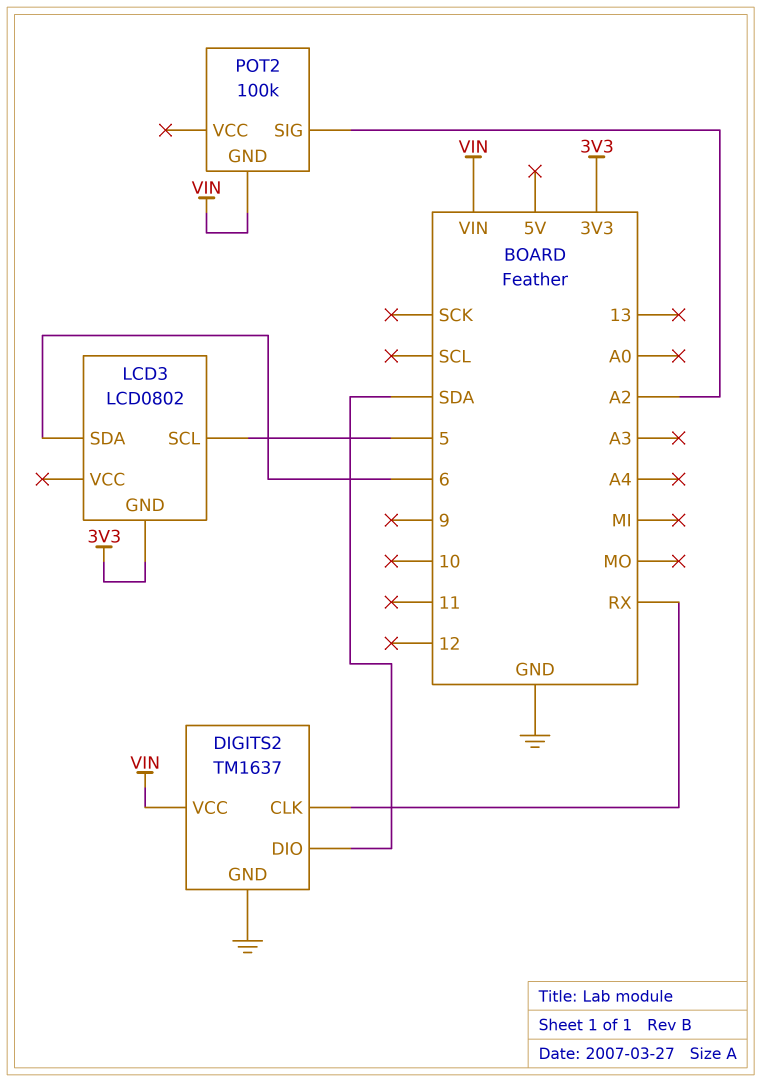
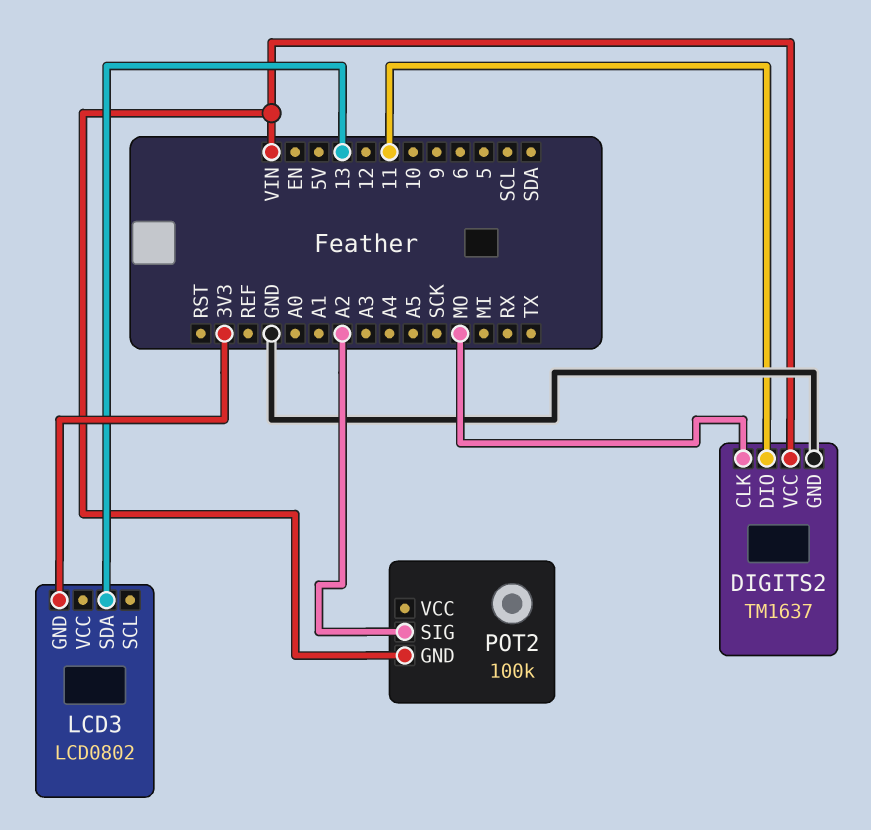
DIGITS2 pin CLK: RX -> MO
DIGITS2 pin DIO: SDA -> 11
LCD3 pin SCL: 5 -> none
LCD3 pin SDA: 6 -> 13

